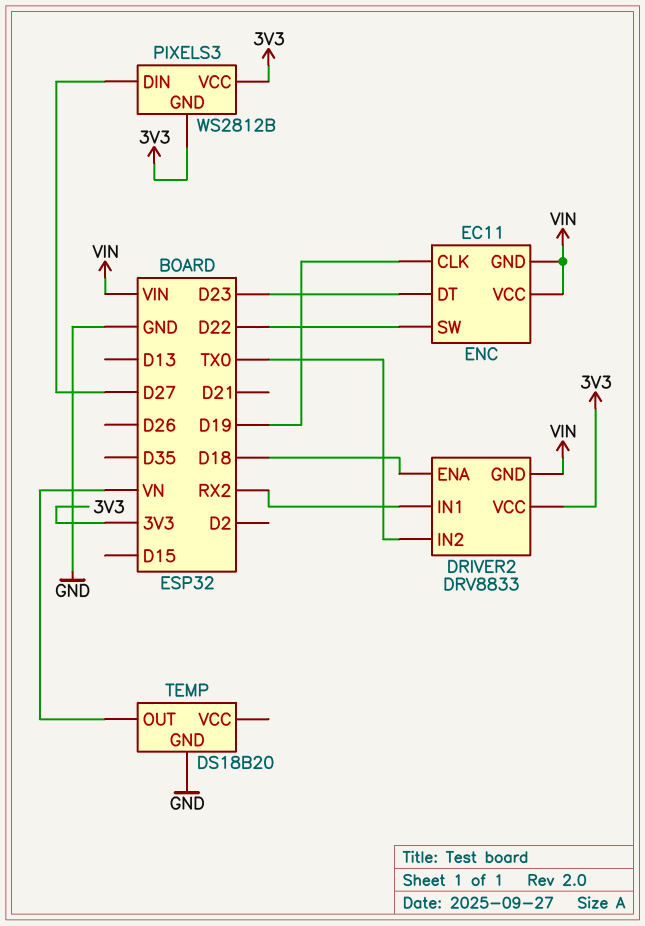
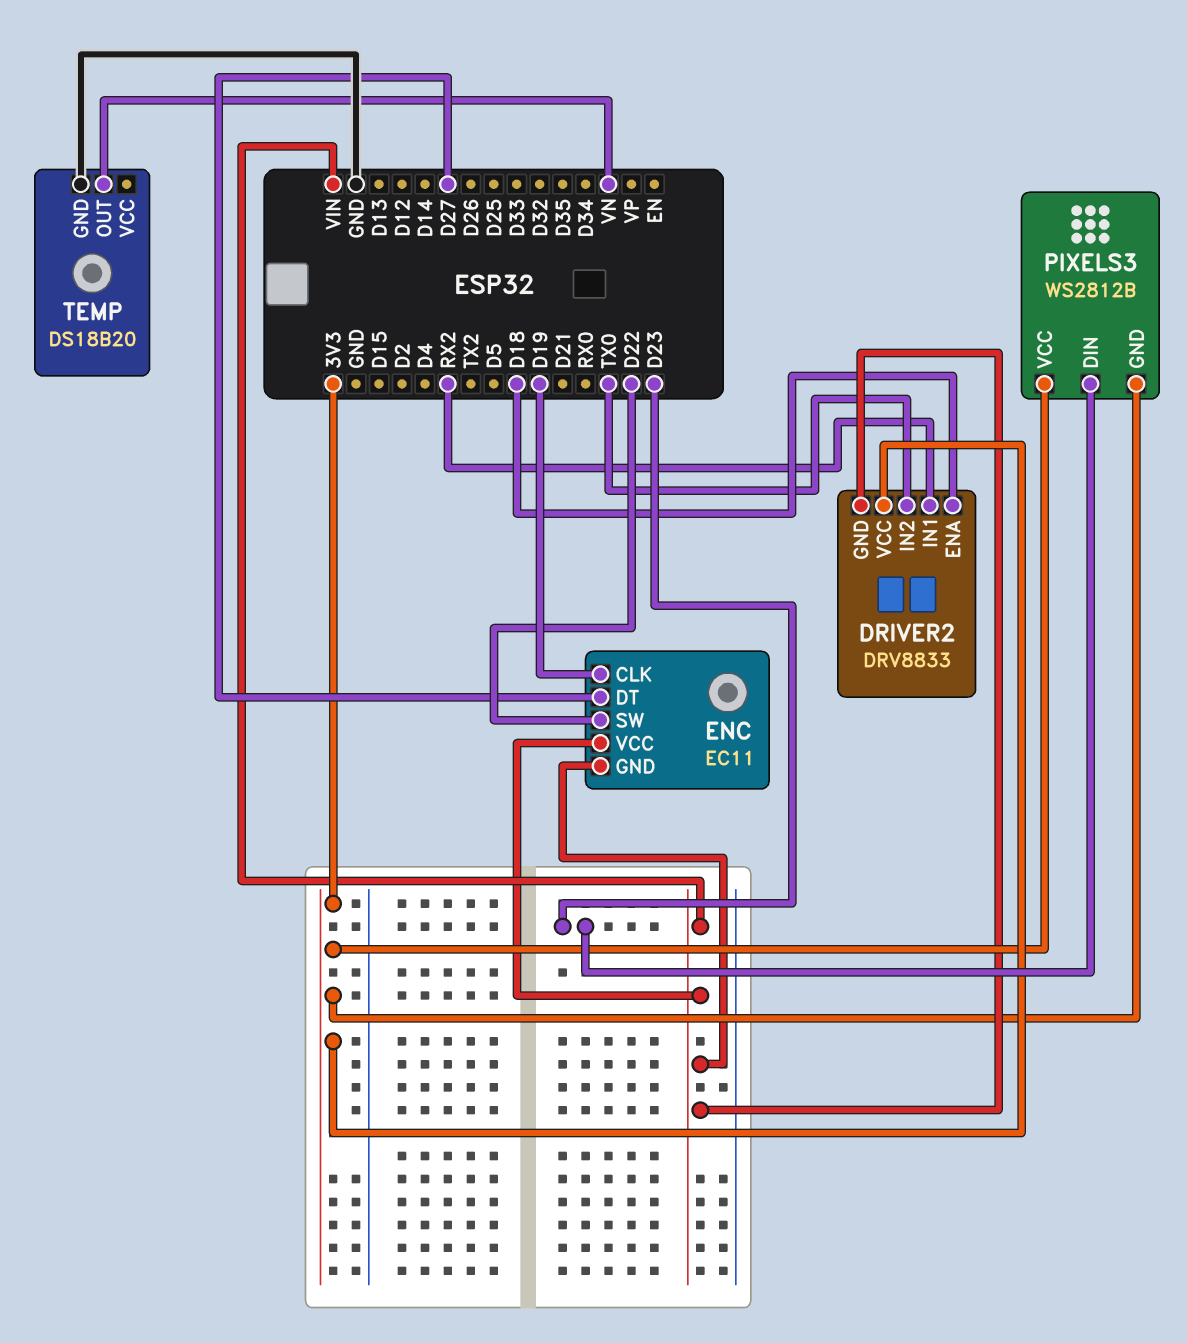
ENC pin DT: D23 -> D27
PIXELS3 pin DIN: D27 -> D23

